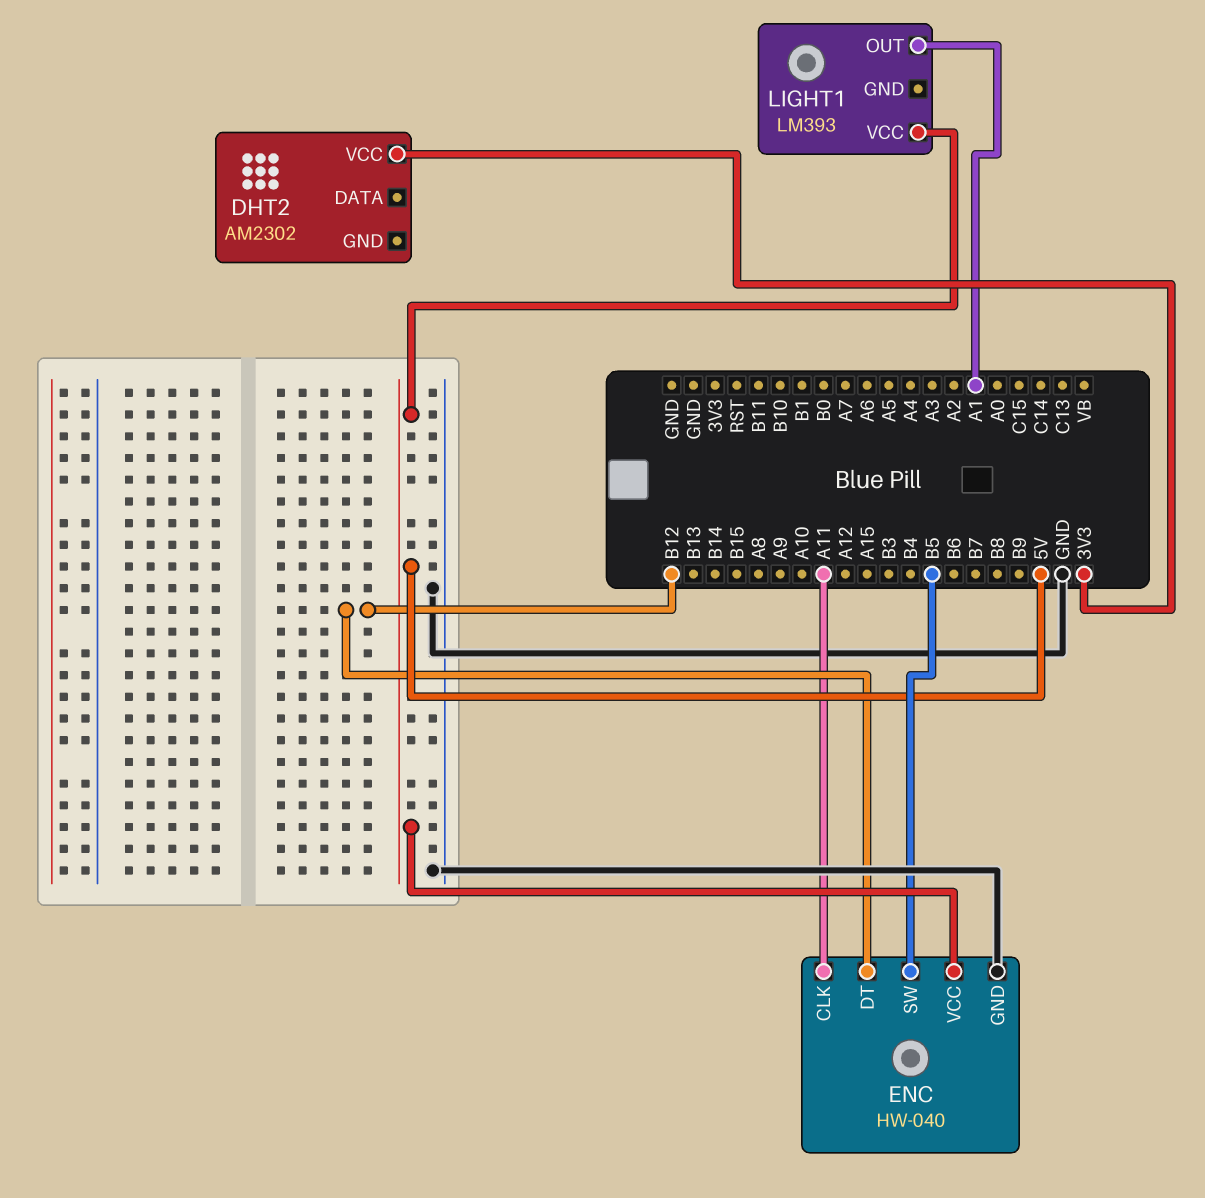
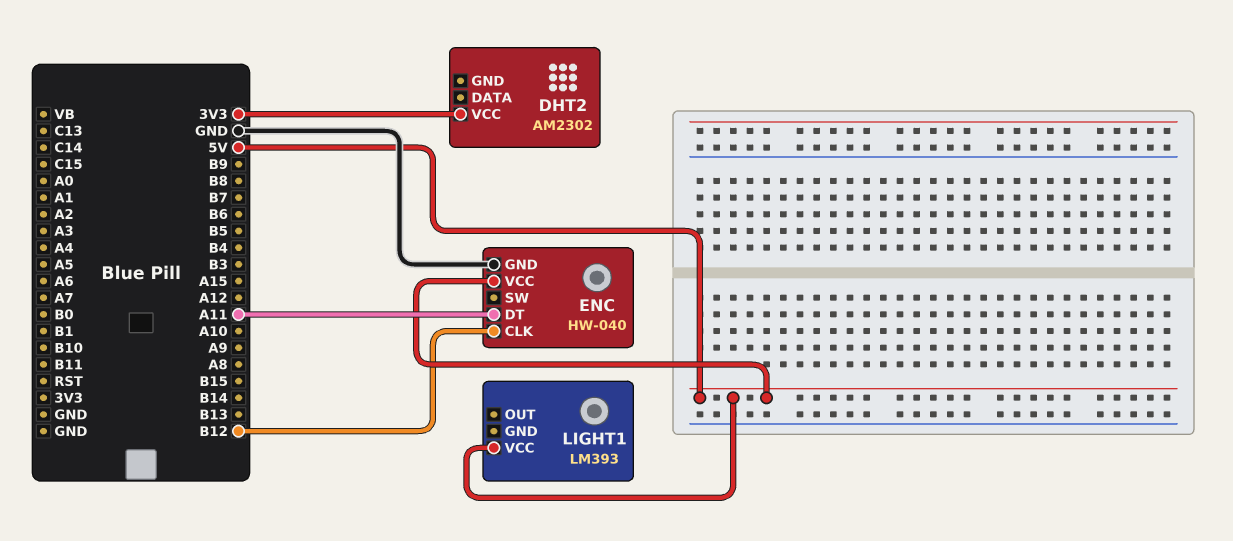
ENC pin CLK: A11 -> B12
ENC pin DT: B12 -> A11
ENC pin SW: B5 -> none
LIGHT1 pin OUT: A1 -> none

